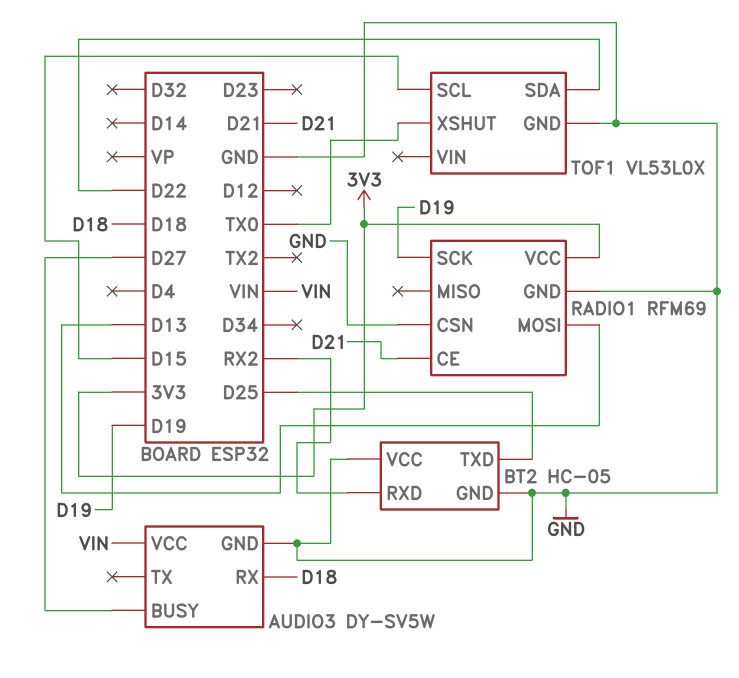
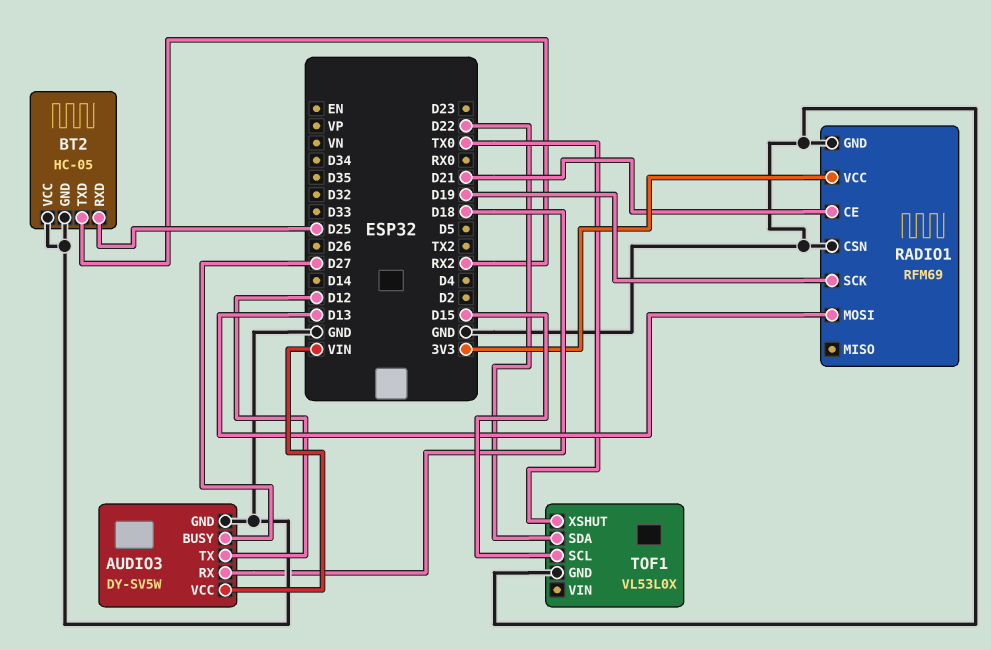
AUDIO3 pin TX: none -> D12
BT2 pin RXD: RX2 -> D25
BT2 pin TXD: D25 -> RX2

